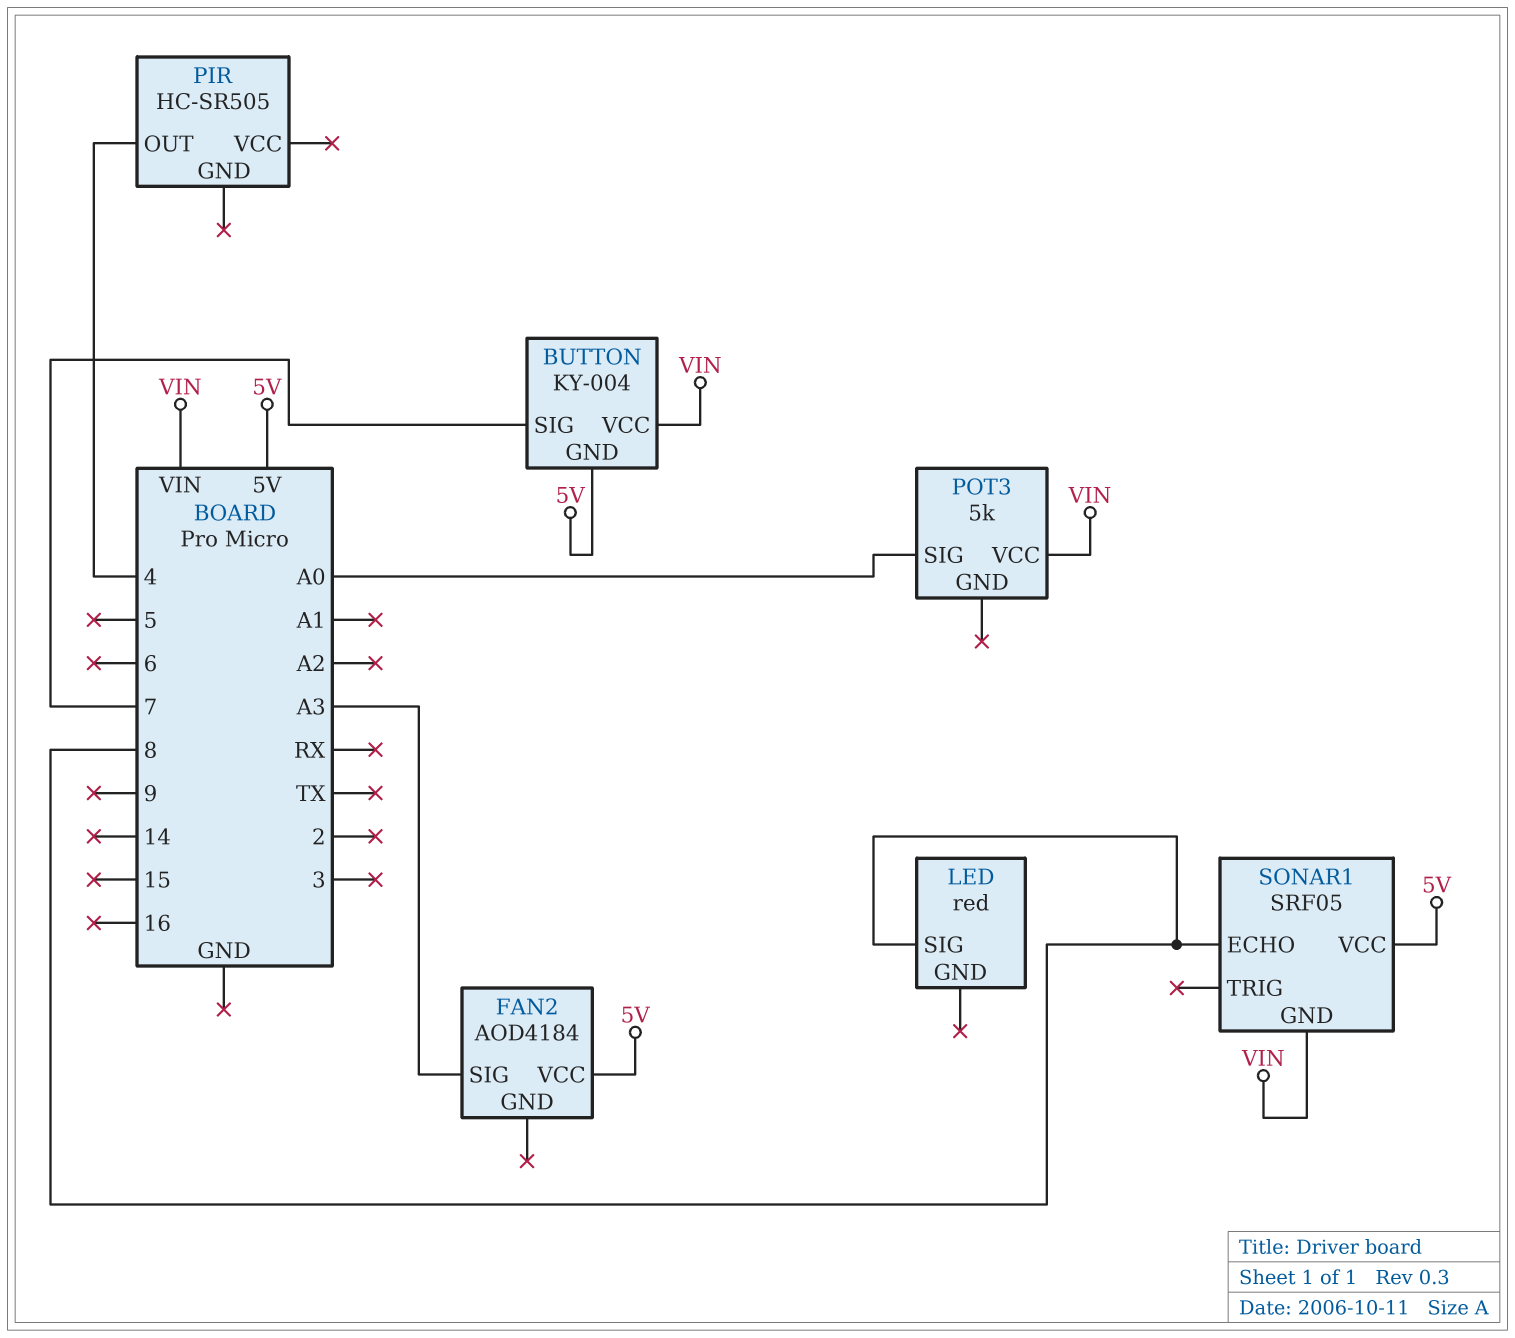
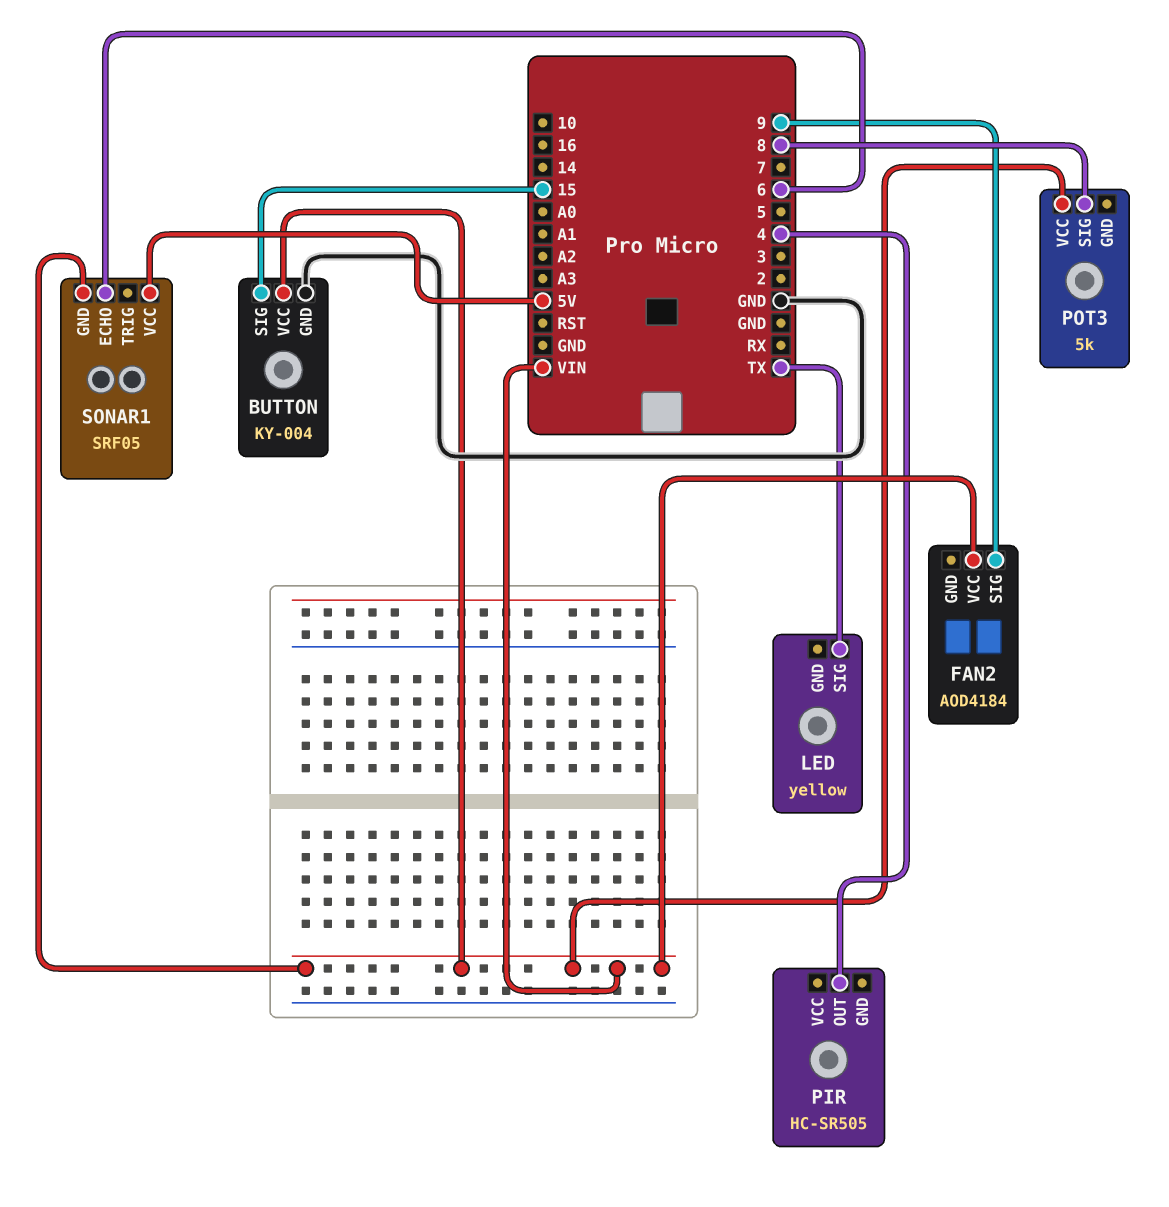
BUTTON pin GND: 5V -> GND
BUTTON pin SIG: 7 -> 15
FAN2 pin SIG: A3 -> 9
FAN2 pin VCC: 5V -> VIN
LED: red -> yellow
LED pin SIG: 8 -> TX
POT3 pin SIG: A0 -> 8
SONAR1 pin ECHO: 8 -> 6

